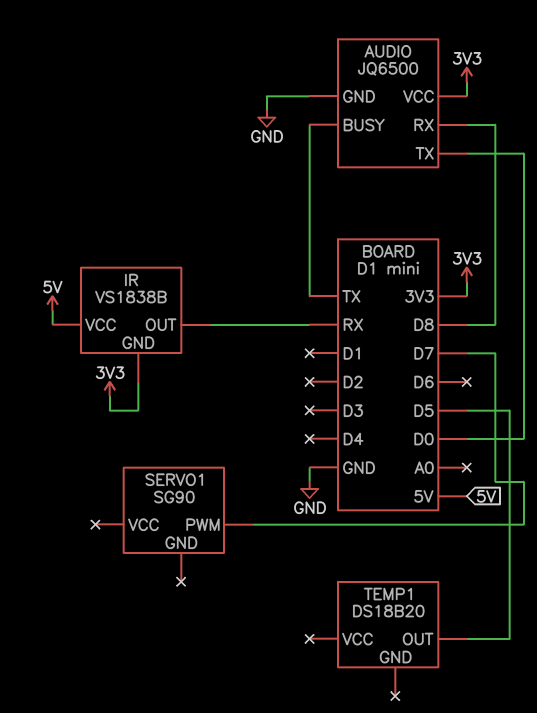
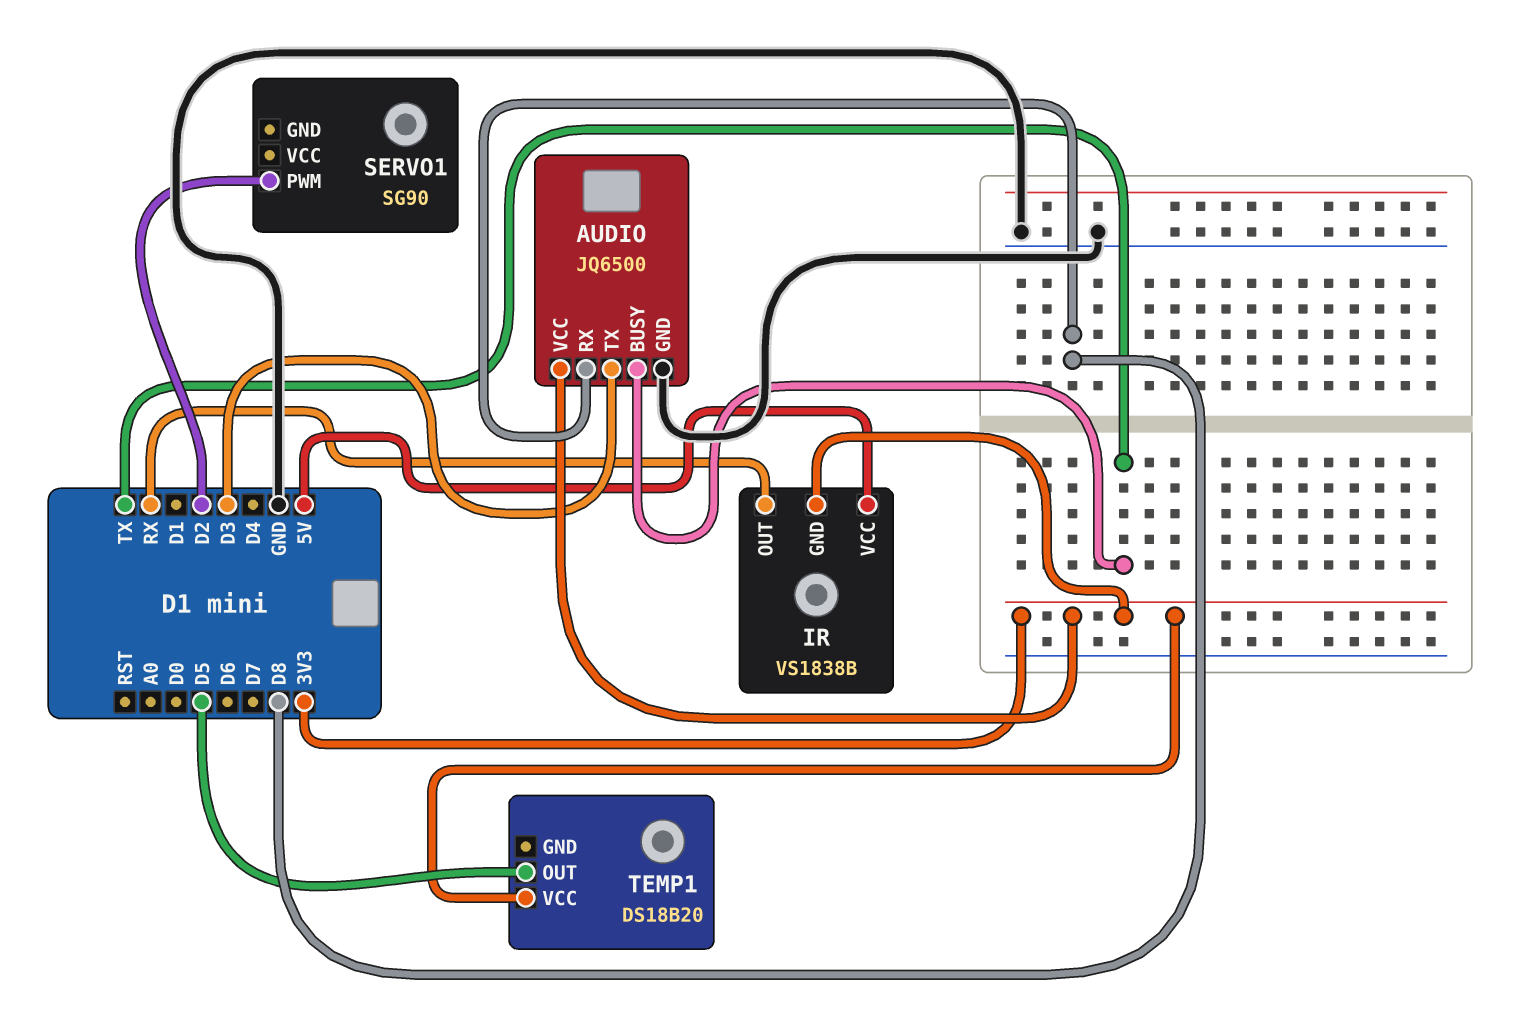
AUDIO pin TX: D0 -> D3
SERVO1 pin PWM: D7 -> D2
TEMP1 pin VCC: none -> 3V3

